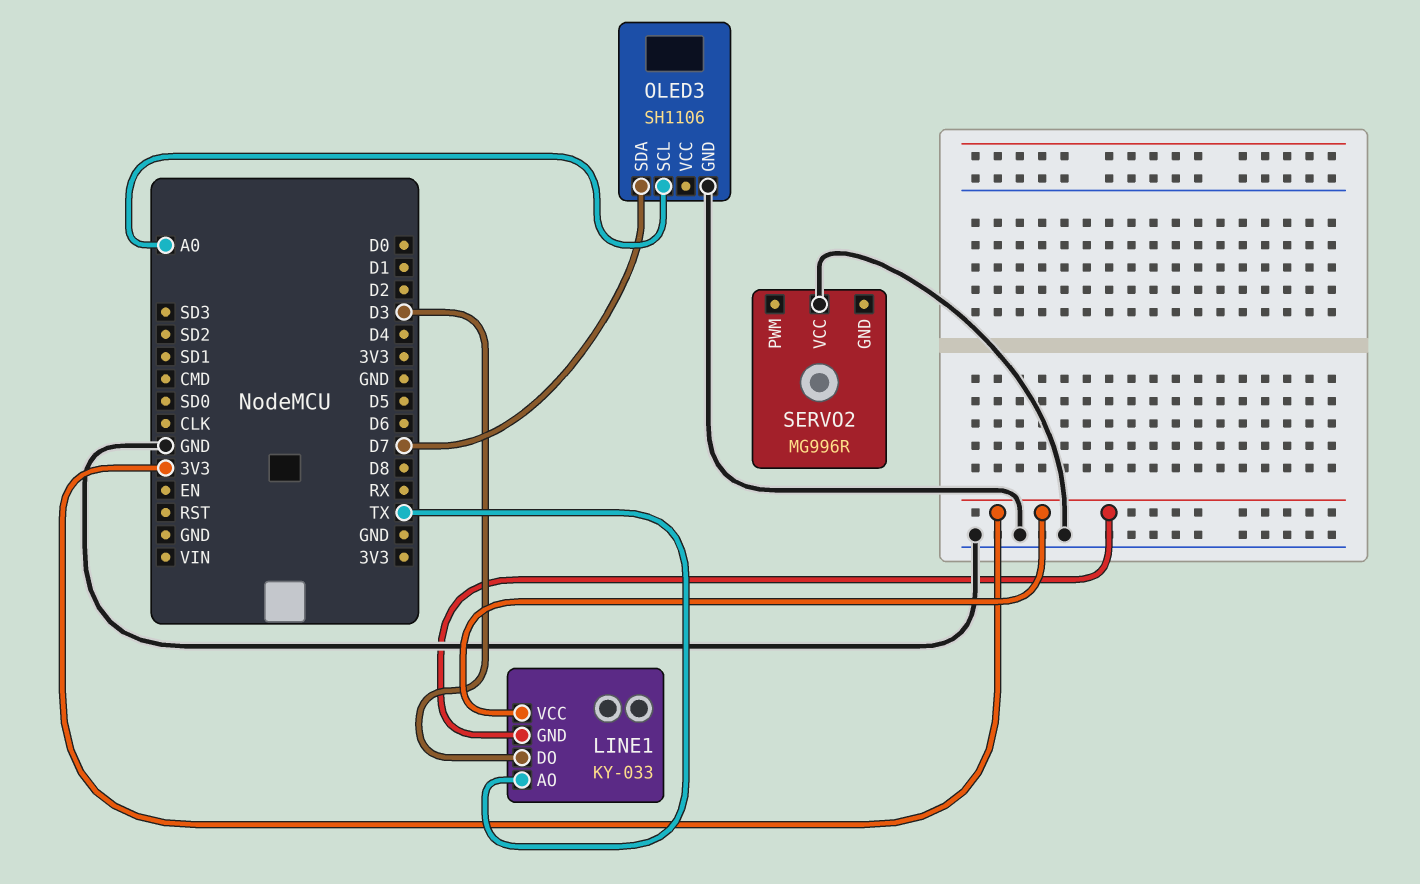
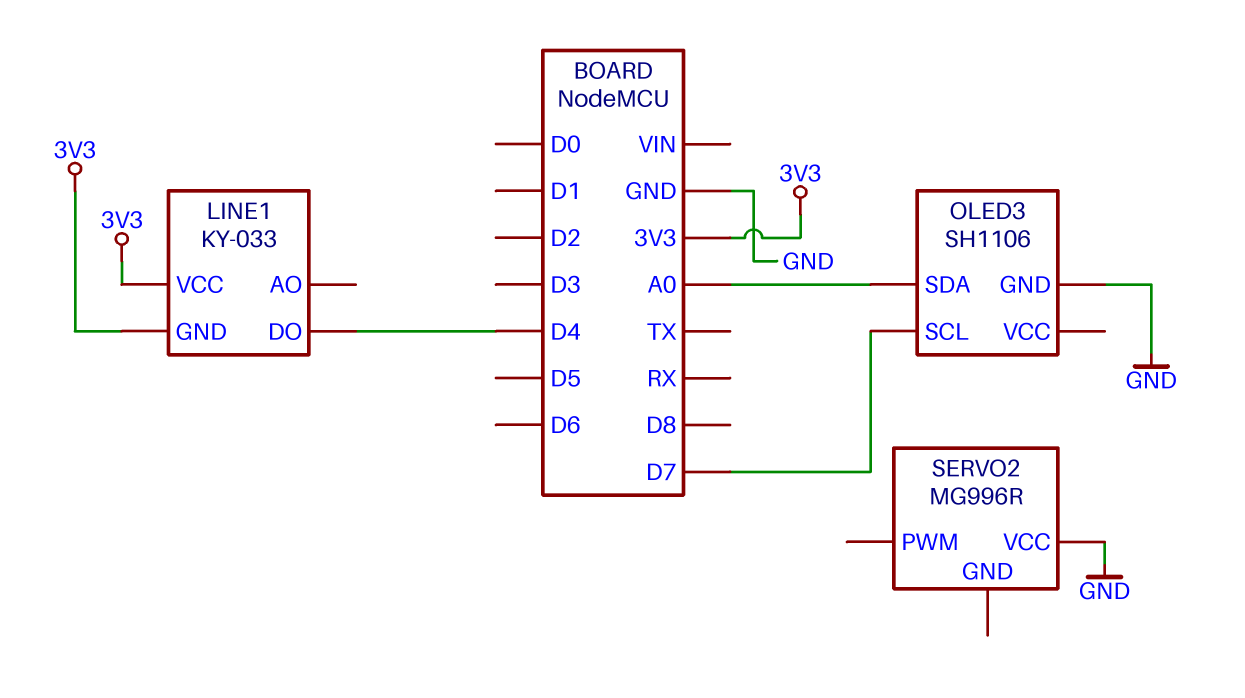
LINE1 pin AO: TX -> none
LINE1 pin DO: D3 -> D4
OLED3 pin SCL: A0 -> D7
OLED3 pin SDA: D7 -> A0

